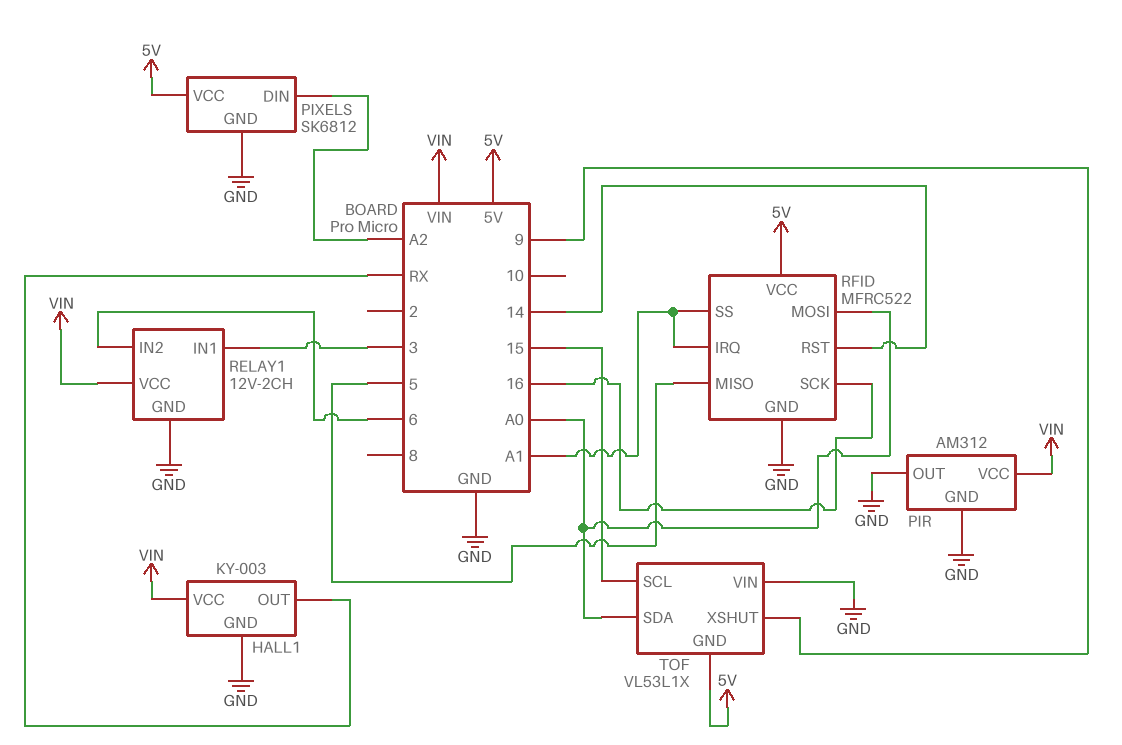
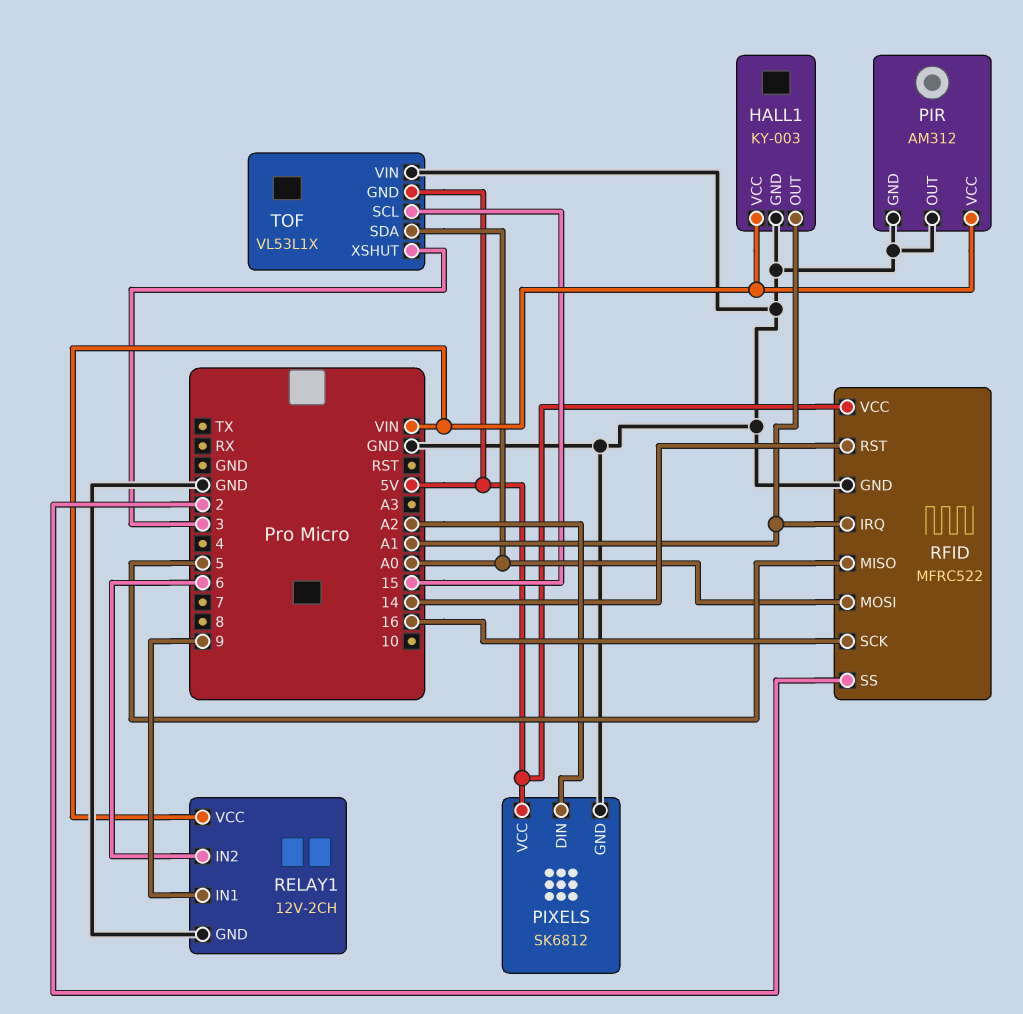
HALL1 pin OUT: RX -> A1
RELAY1 pin IN1: 3 -> 9
RFID pin SS: A1 -> 2
TOF pin XSHUT: 9 -> 3

